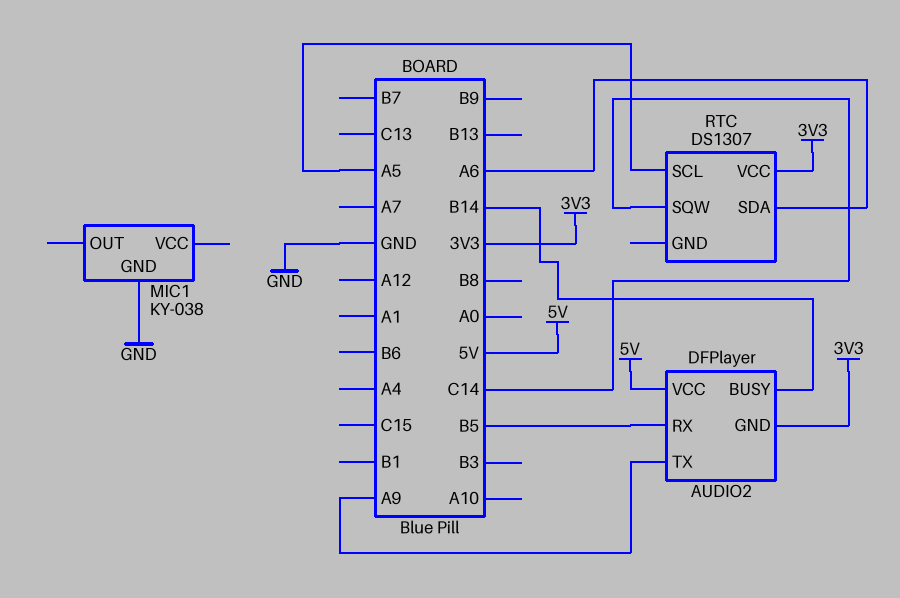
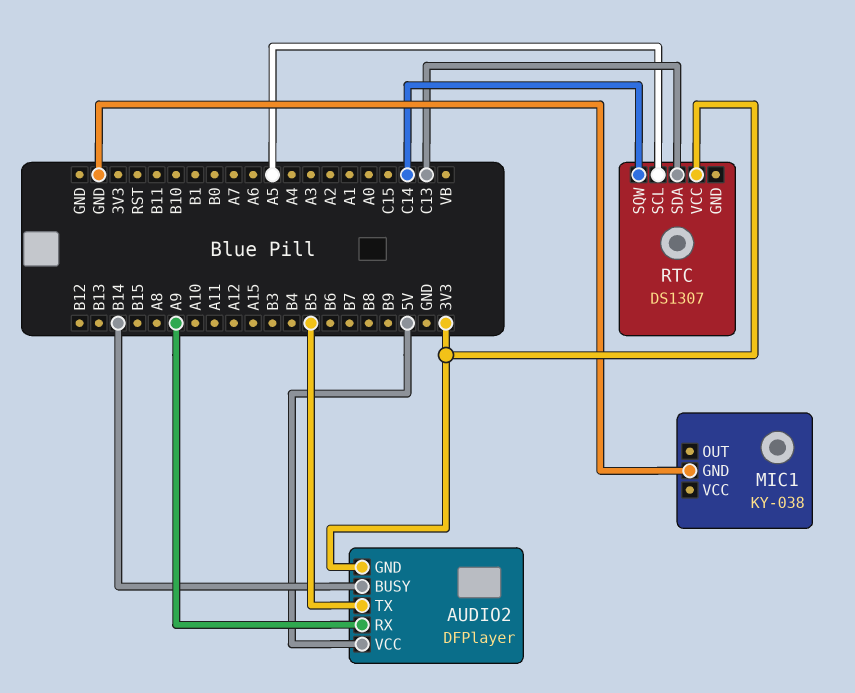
AUDIO2 pin RX: B5 -> A9
AUDIO2 pin TX: A9 -> B5
RTC pin SDA: A6 -> C13

